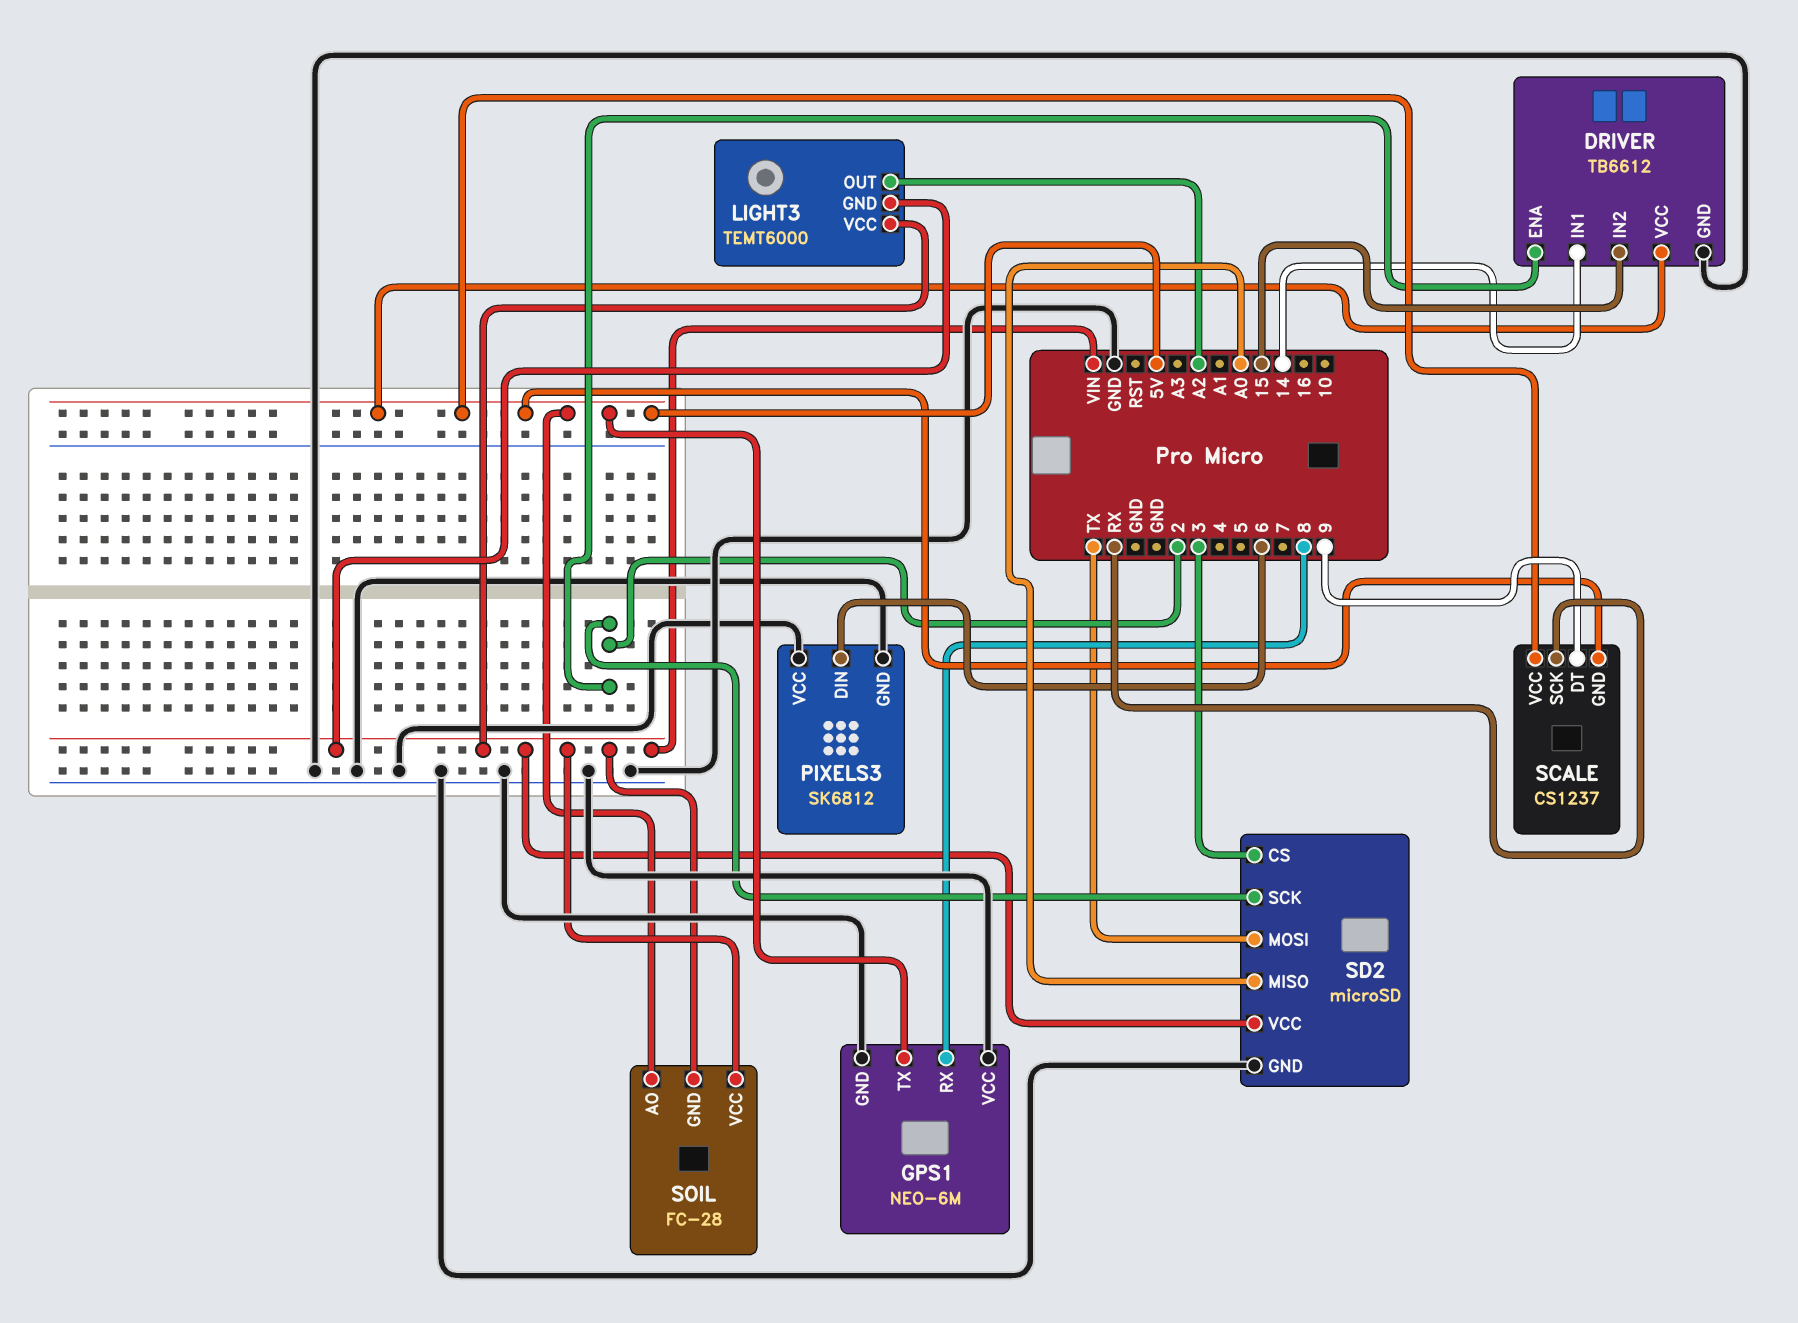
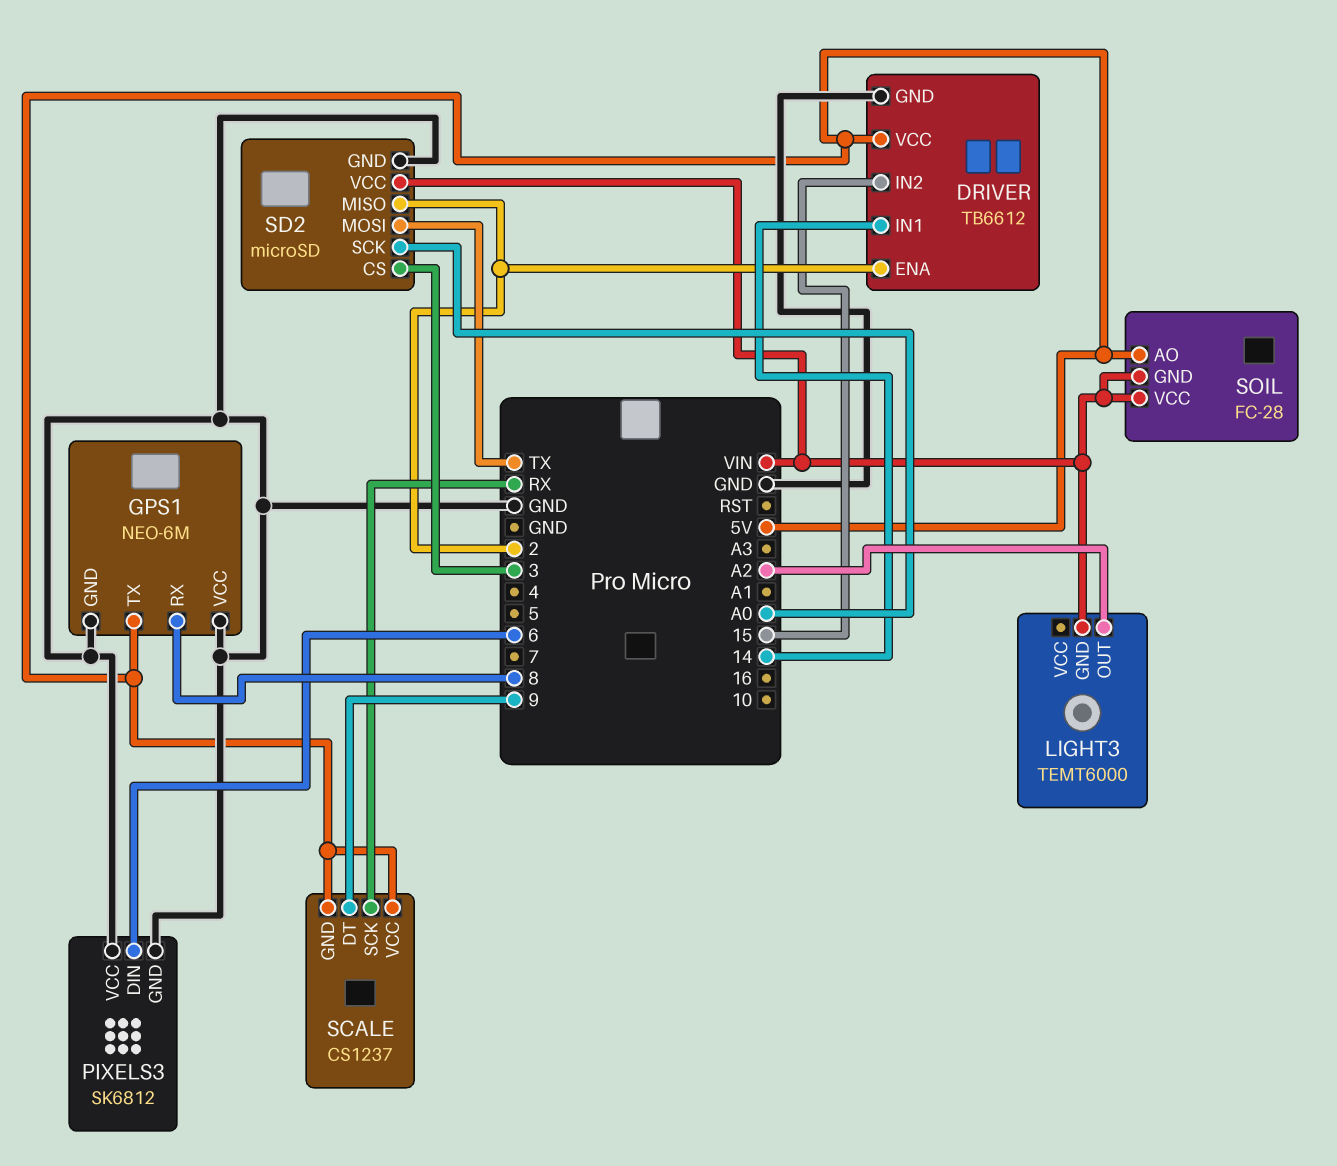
LIGHT3 pin VCC: VIN -> none
SD2 pin MISO: A0 -> 2
SD2 pin SCK: 2 -> A0

